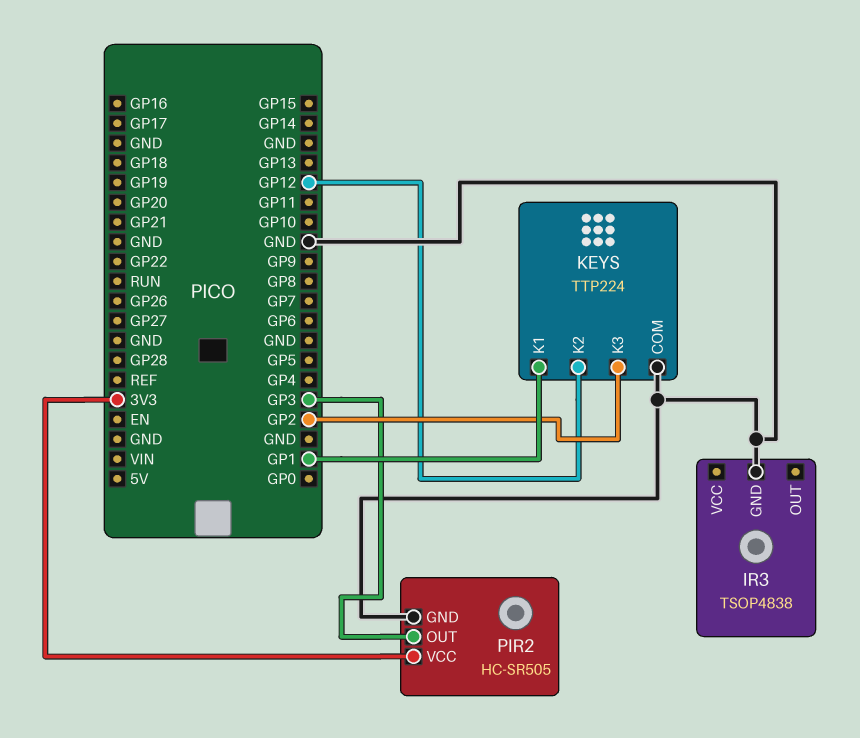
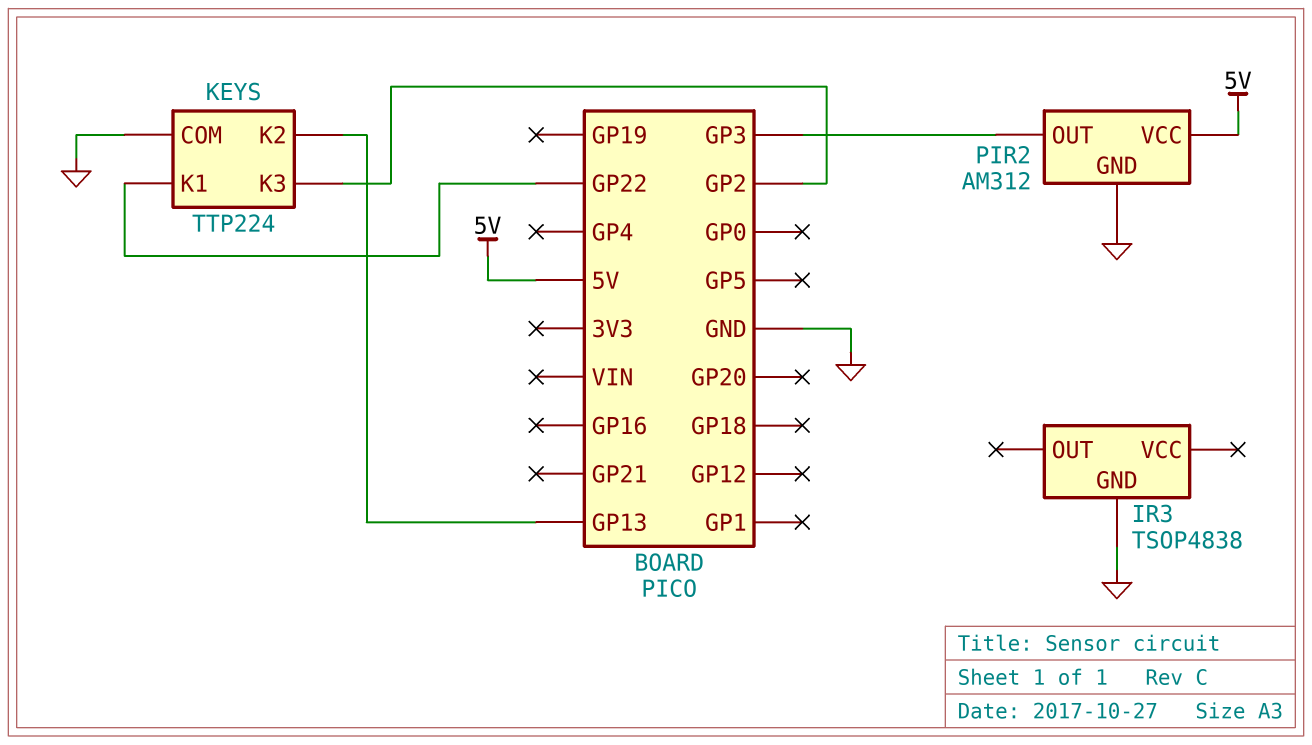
KEYS pin K1: GP1 -> GP22
KEYS pin K2: GP12 -> GP13
PIR2: HC-SR505 -> AM312
PIR2 pin VCC: 3V3 -> 5V

